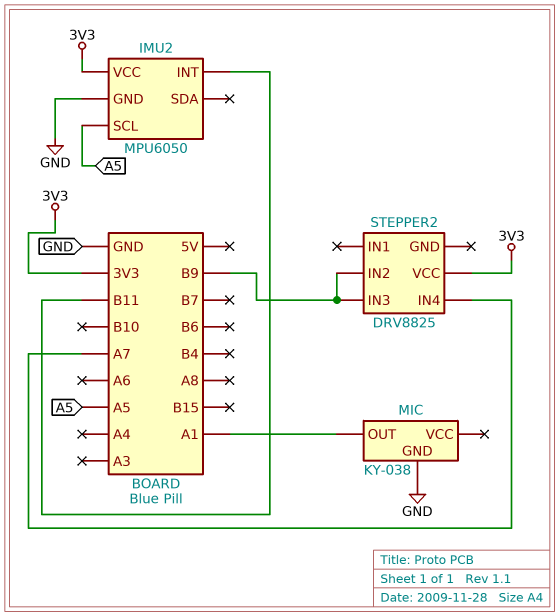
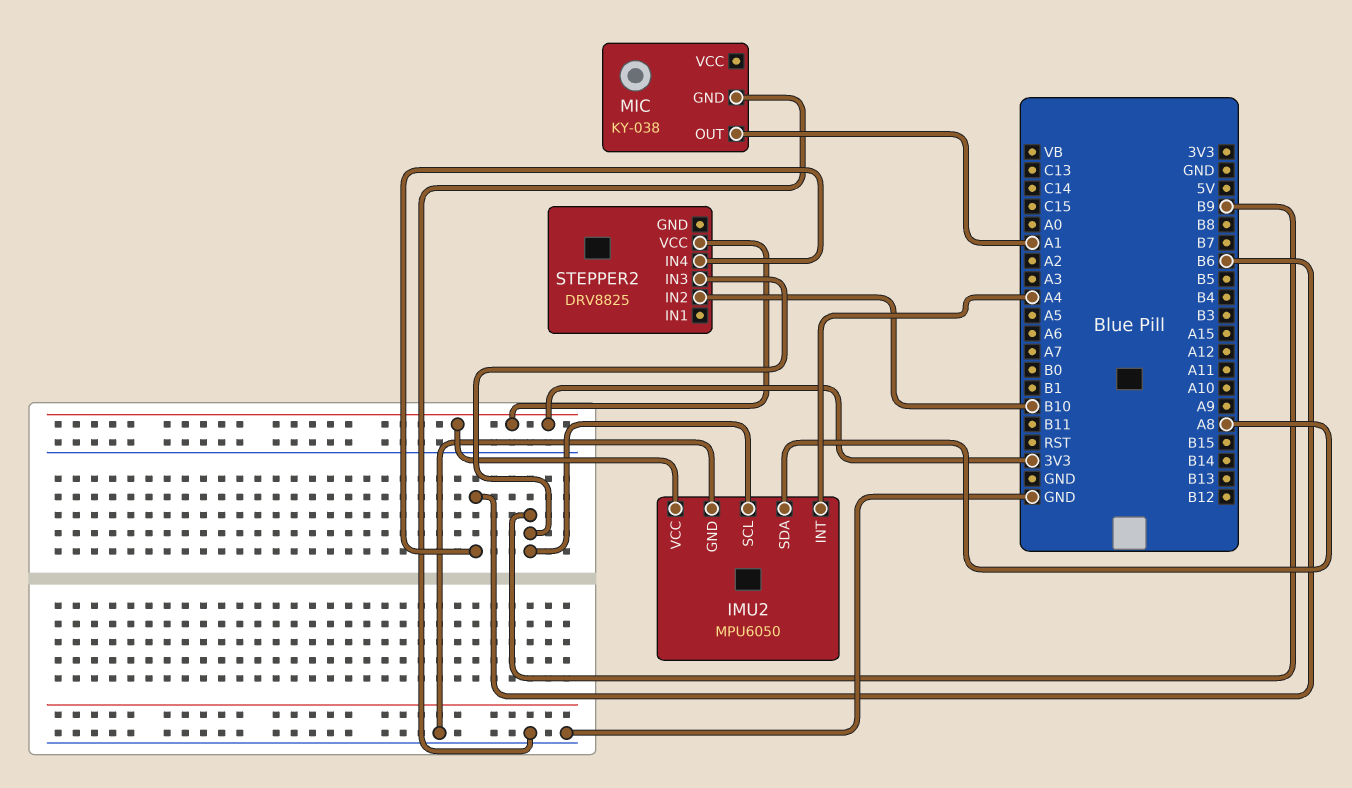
IMU2 pin INT: B11 -> A4
IMU2 pin SCL: A5 -> B9
IMU2 pin SDA: none -> A8
STEPPER2 pin IN2: B9 -> B10
STEPPER2 pin IN4: A7 -> B6

